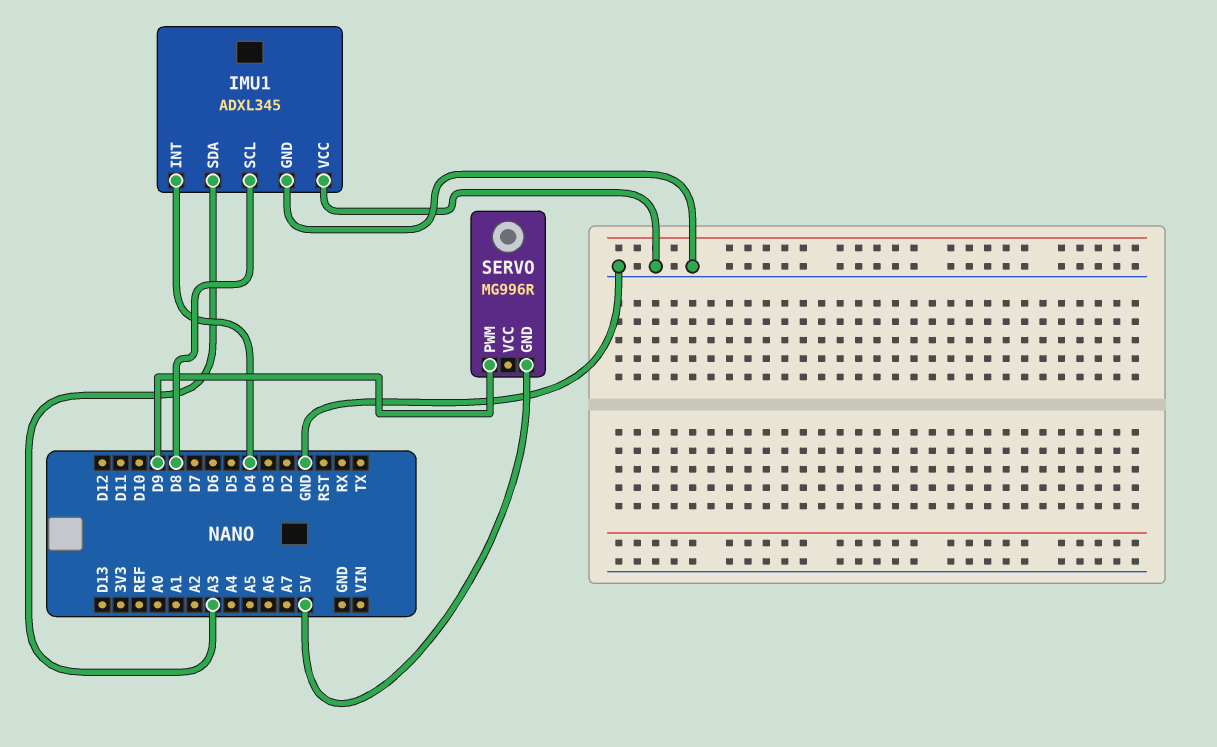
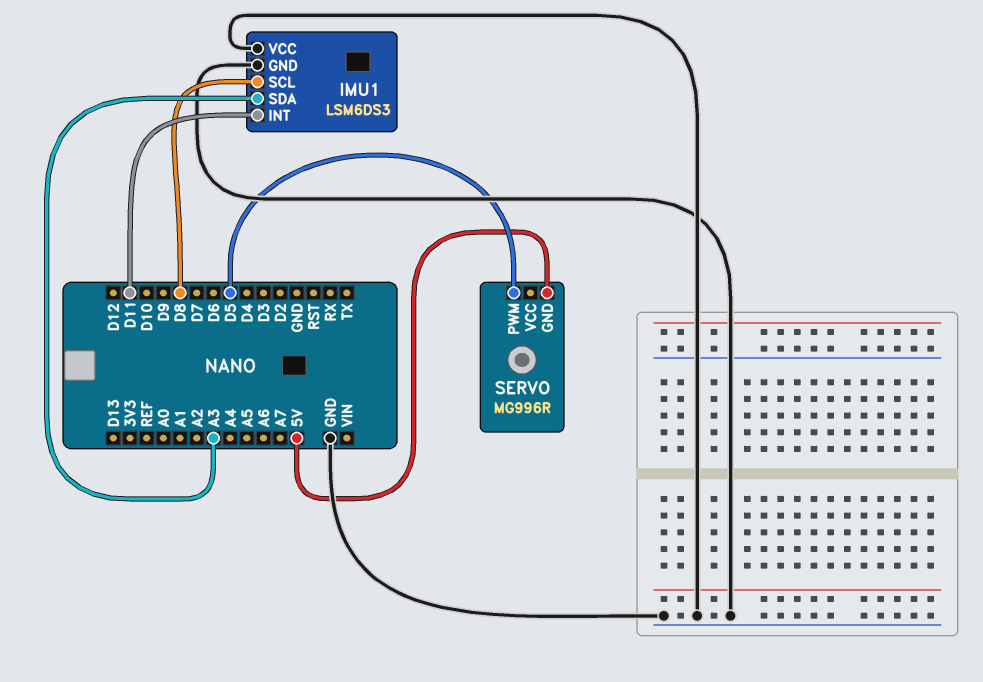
IMU1: ADXL345 -> LSM6DS3
IMU1 pin INT: D4 -> D11
SERVO pin PWM: D9 -> D5

